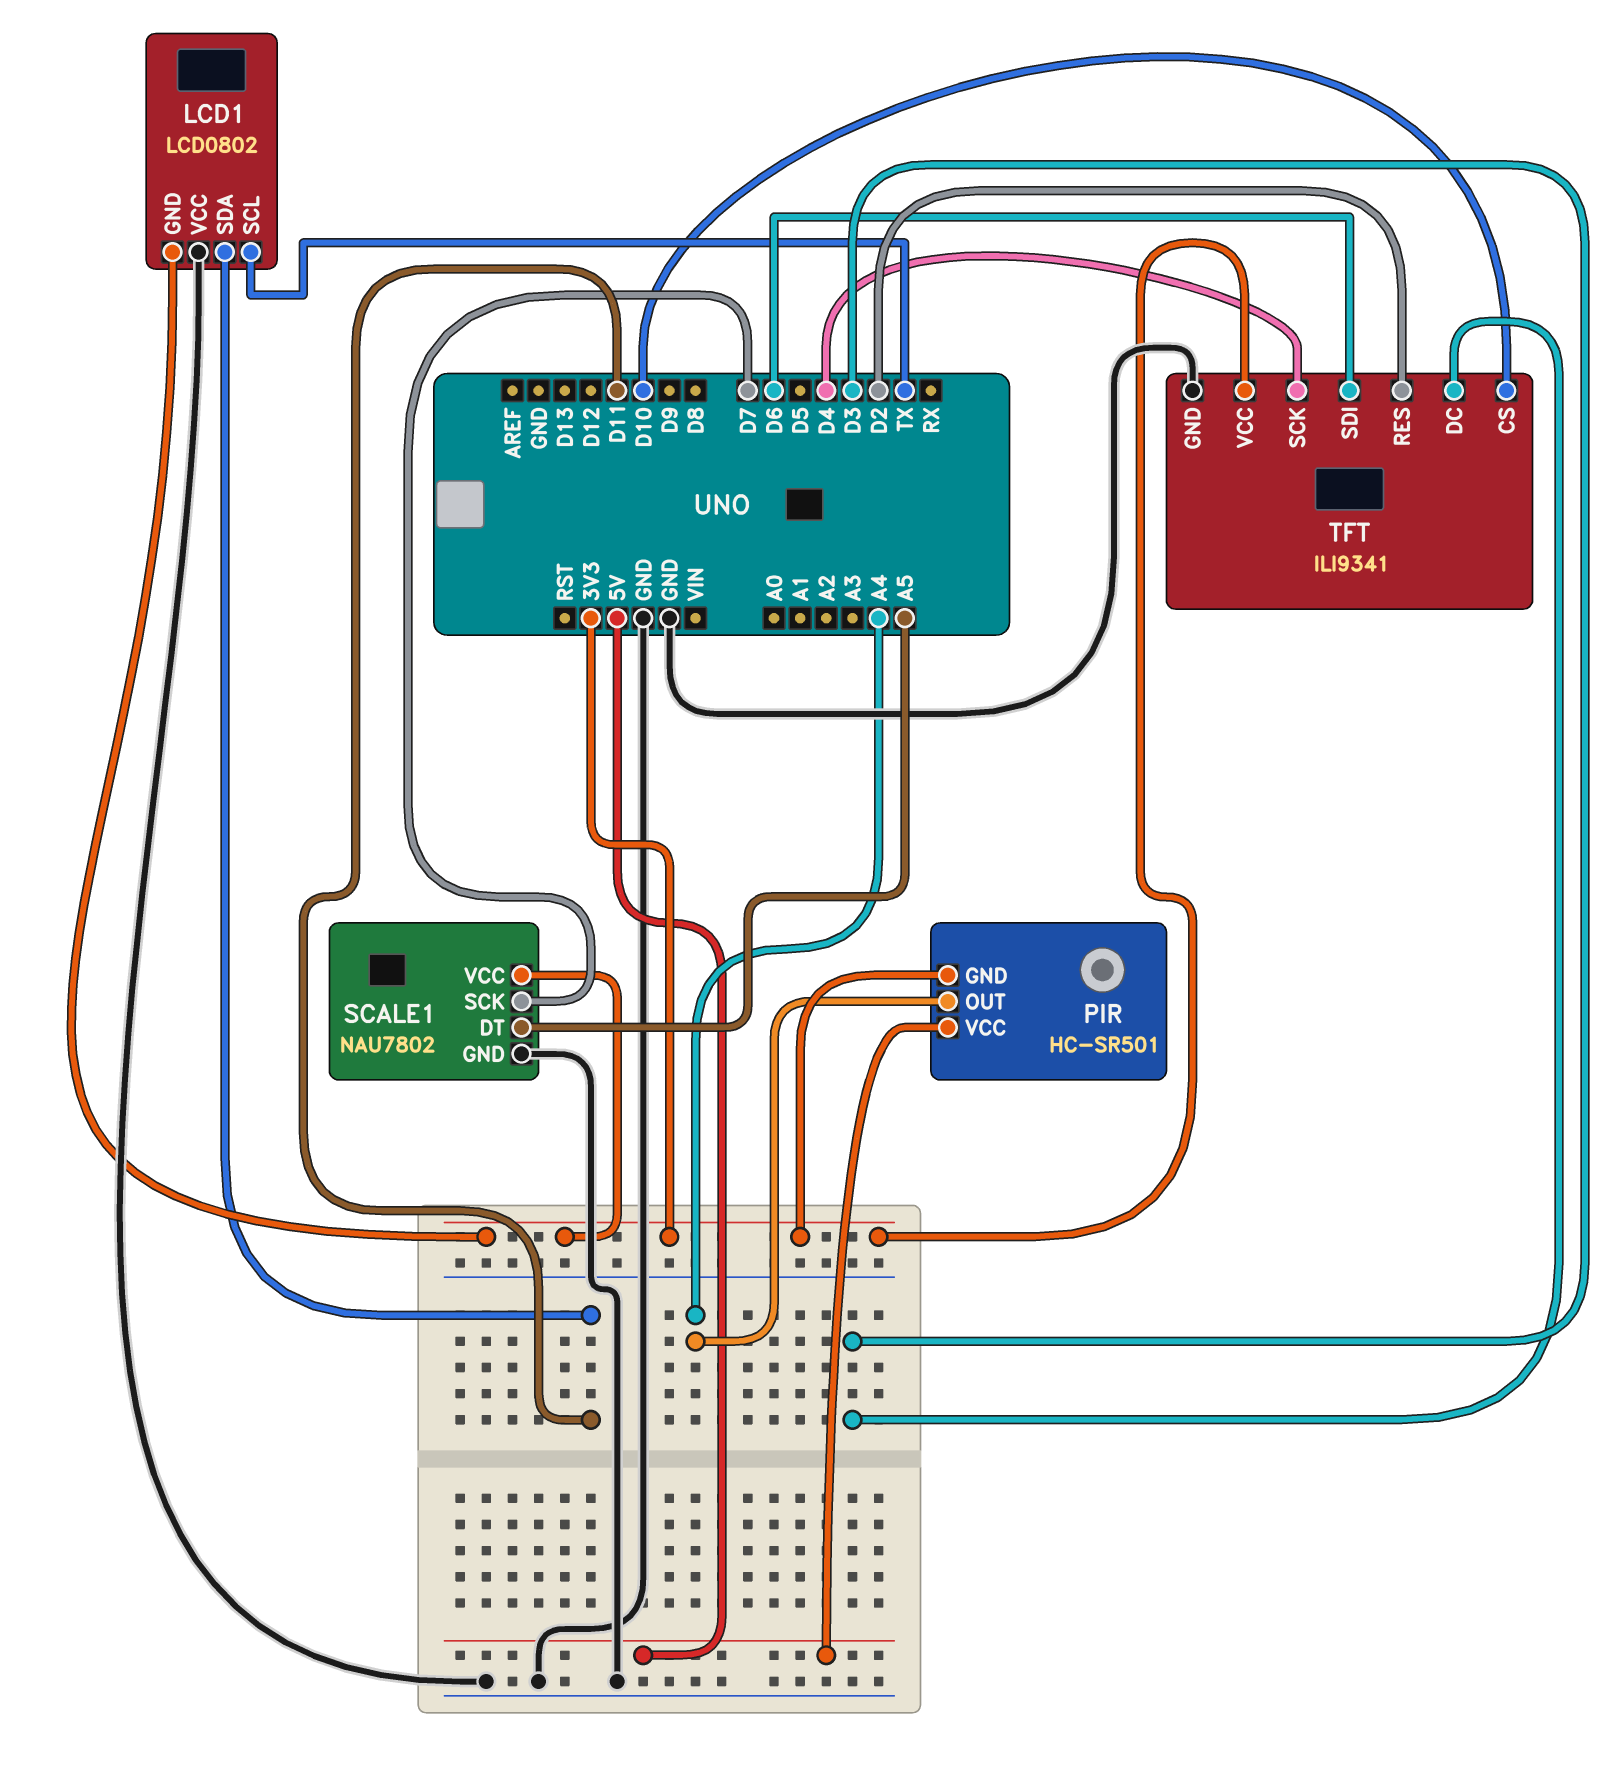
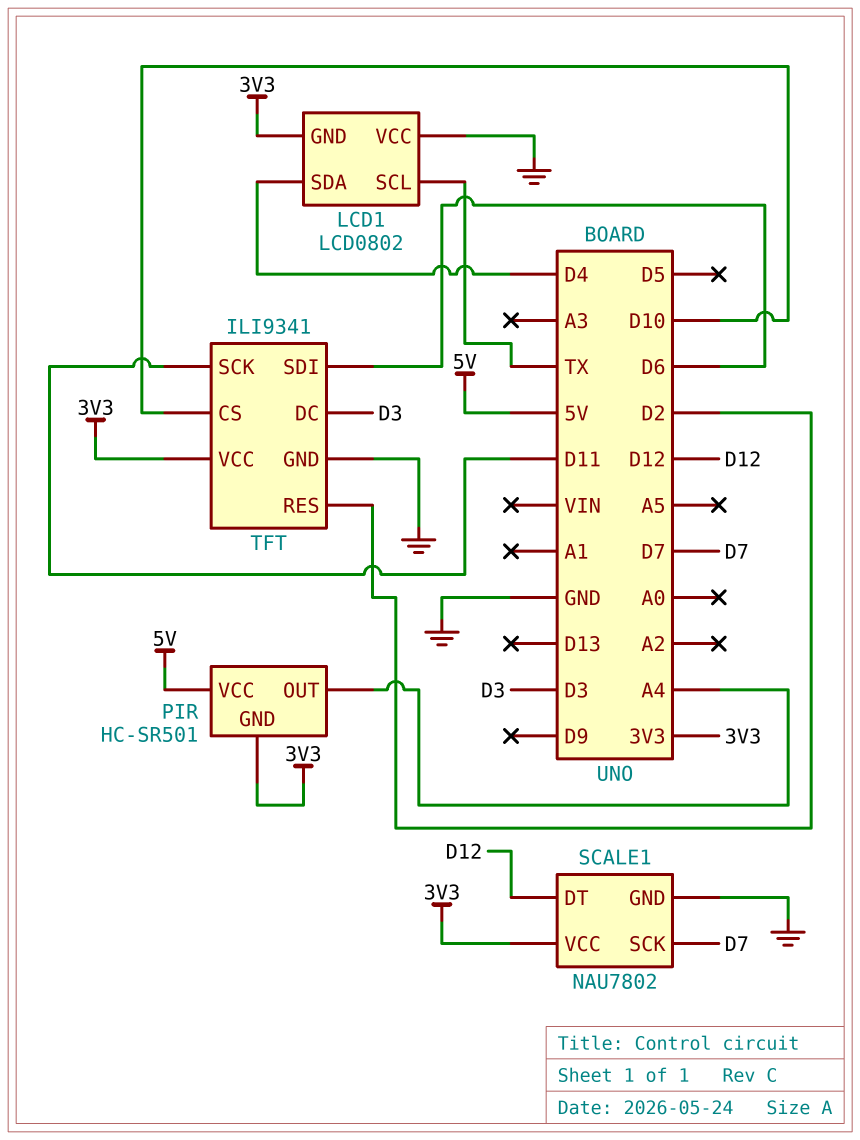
LCD1 pin SDA: D11 -> D4
SCALE1 pin DT: A5 -> D12
TFT pin SCK: D4 -> D11

